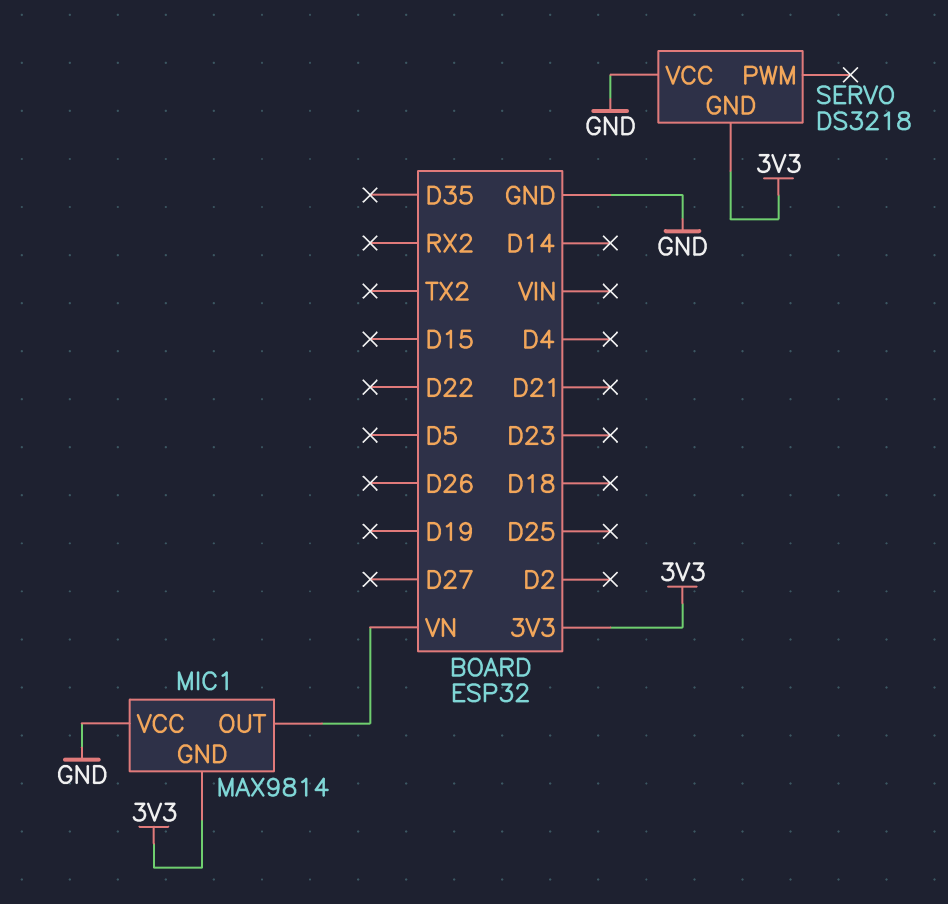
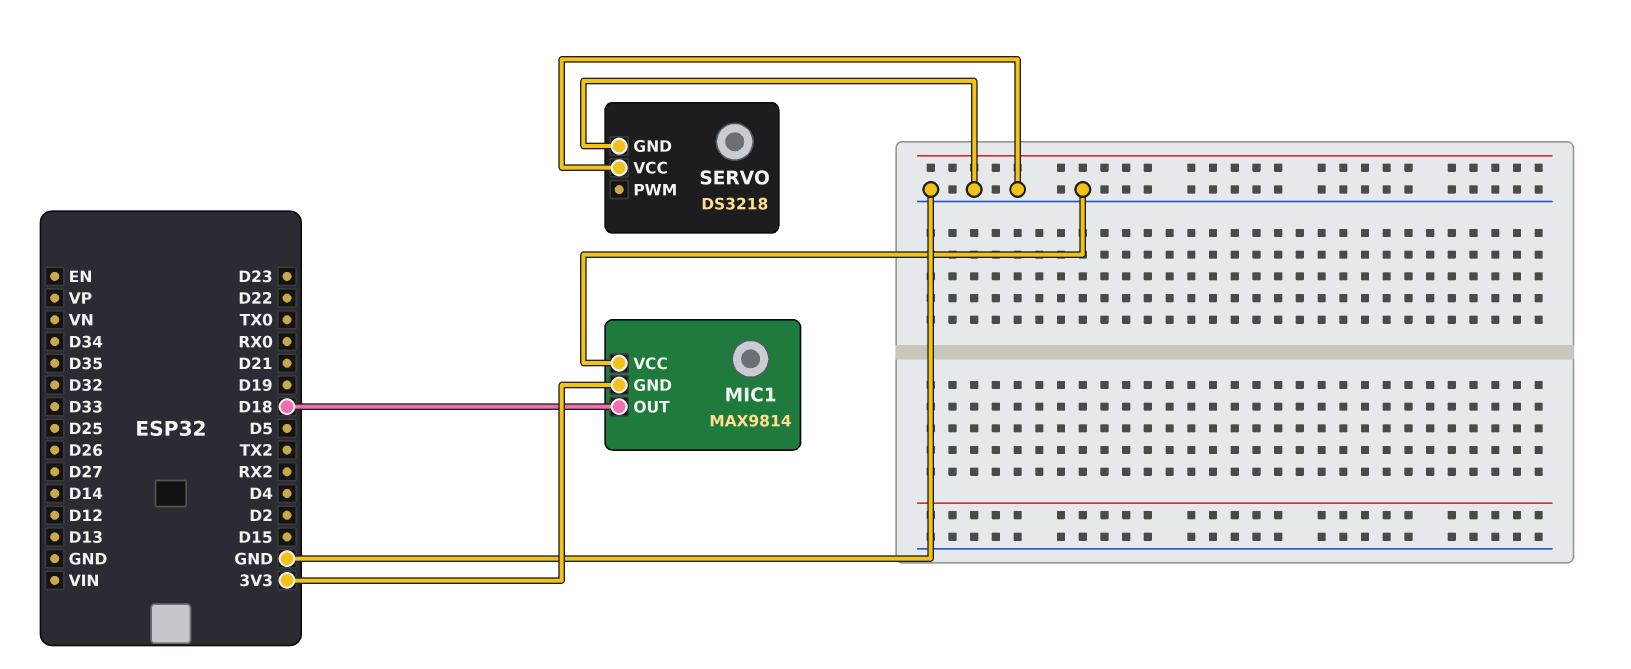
MIC1 pin OUT: VN -> D18
SERVO pin GND: 3V3 -> GND

